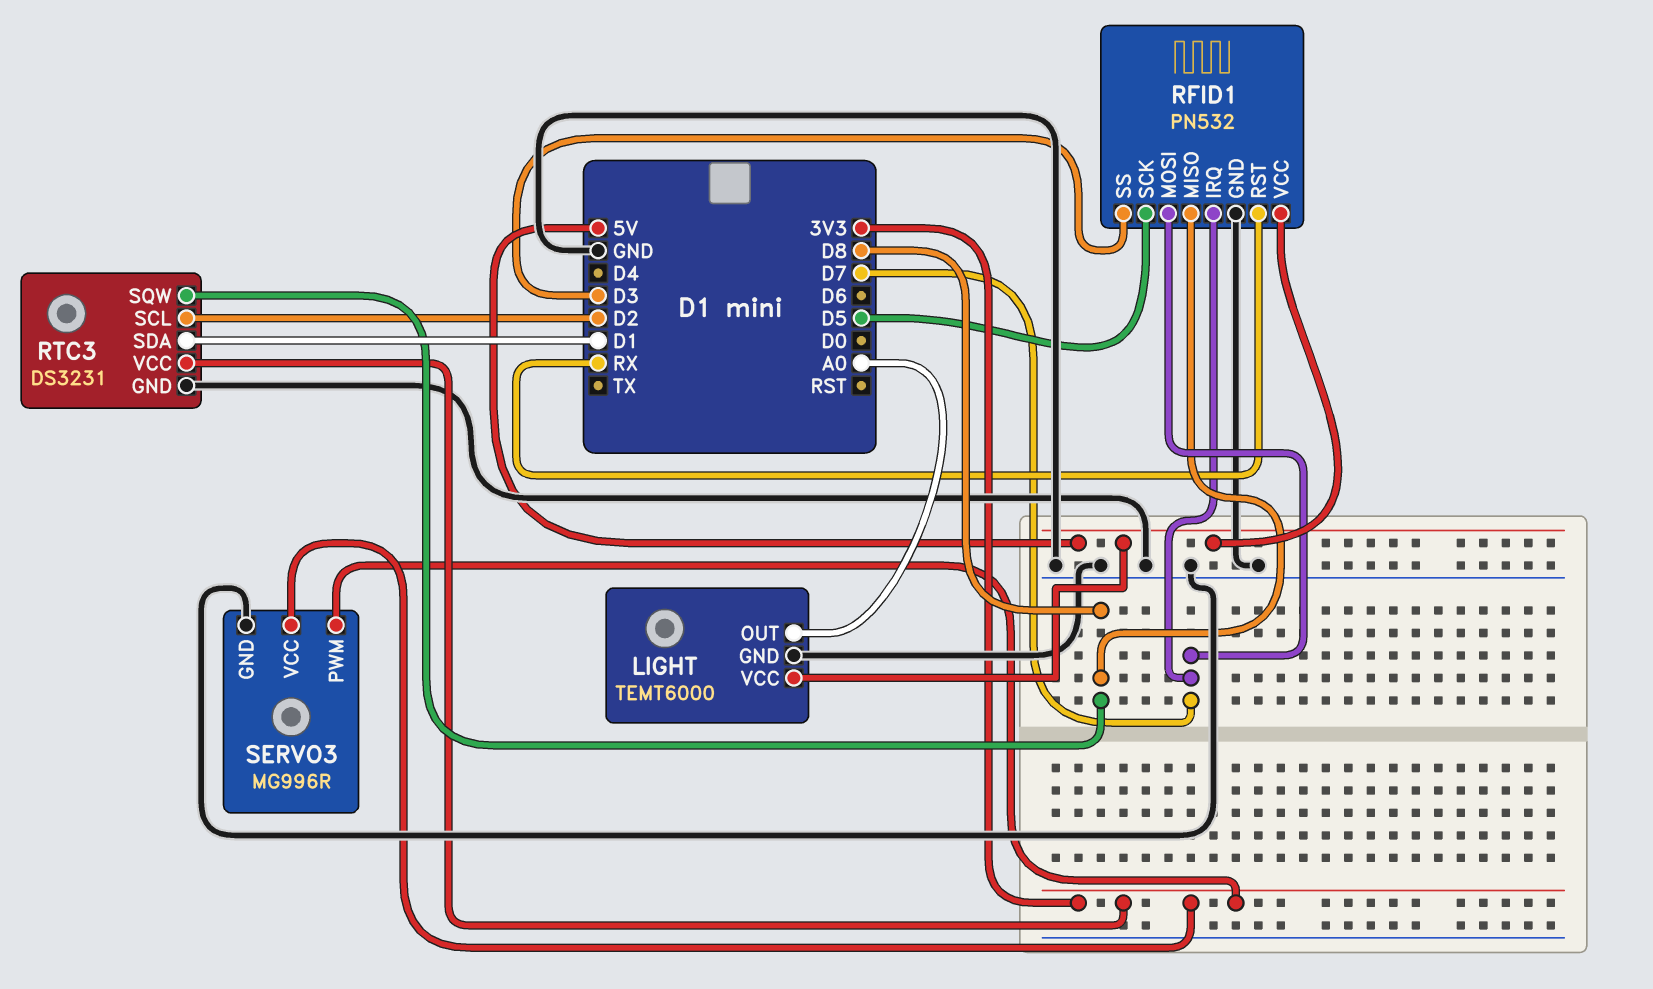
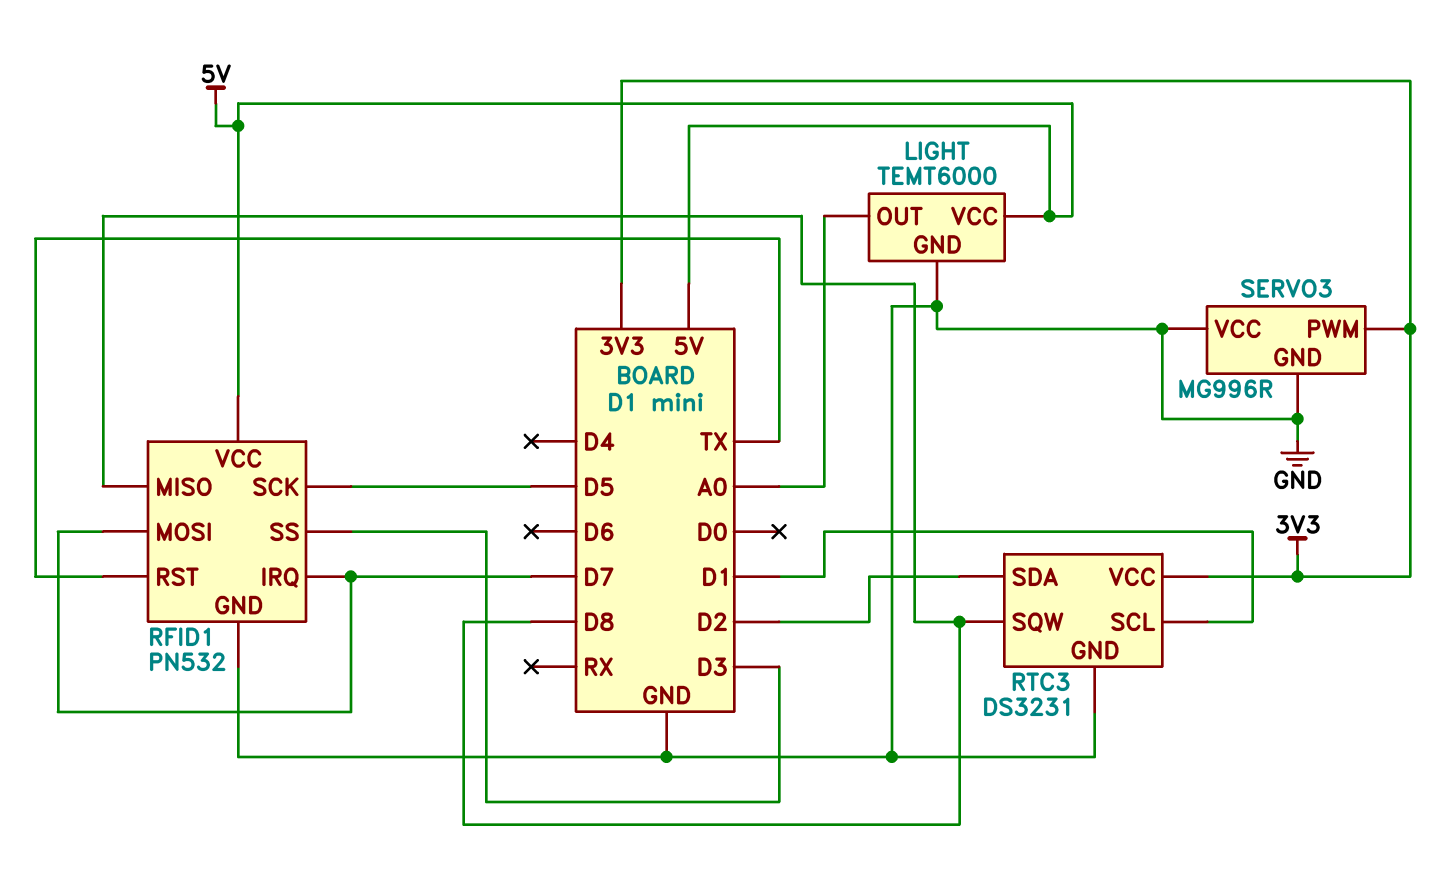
RFID1 pin RST: RX -> TX
RTC3 pin SCL: D2 -> D1
RTC3 pin SDA: D1 -> D2
SERVO3 pin VCC: 3V3 -> GND

